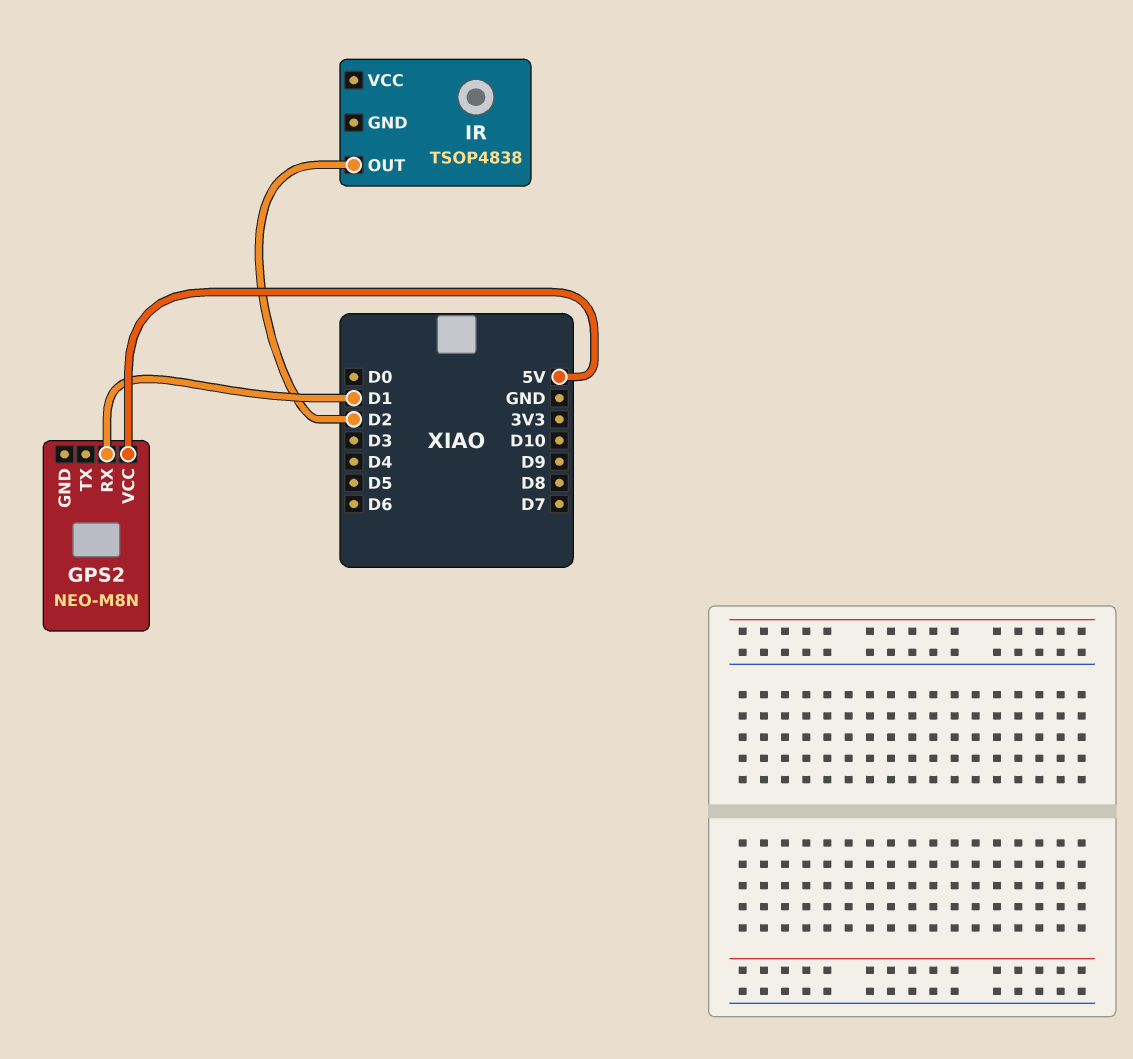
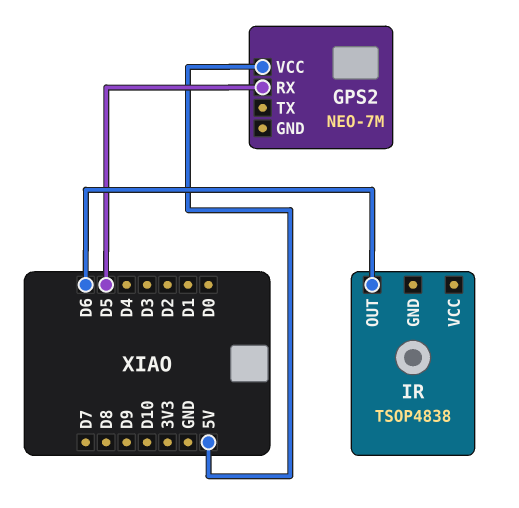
GPS2: NEO-M8N -> NEO-7M
GPS2 pin RX: D1 -> D5
IR pin OUT: D2 -> D6

